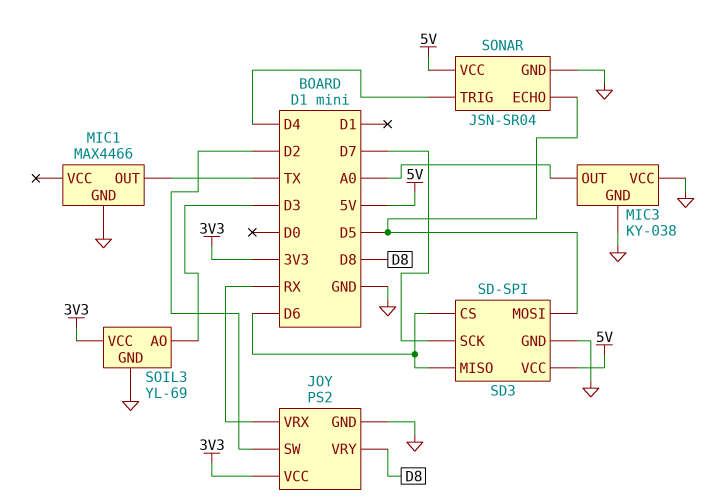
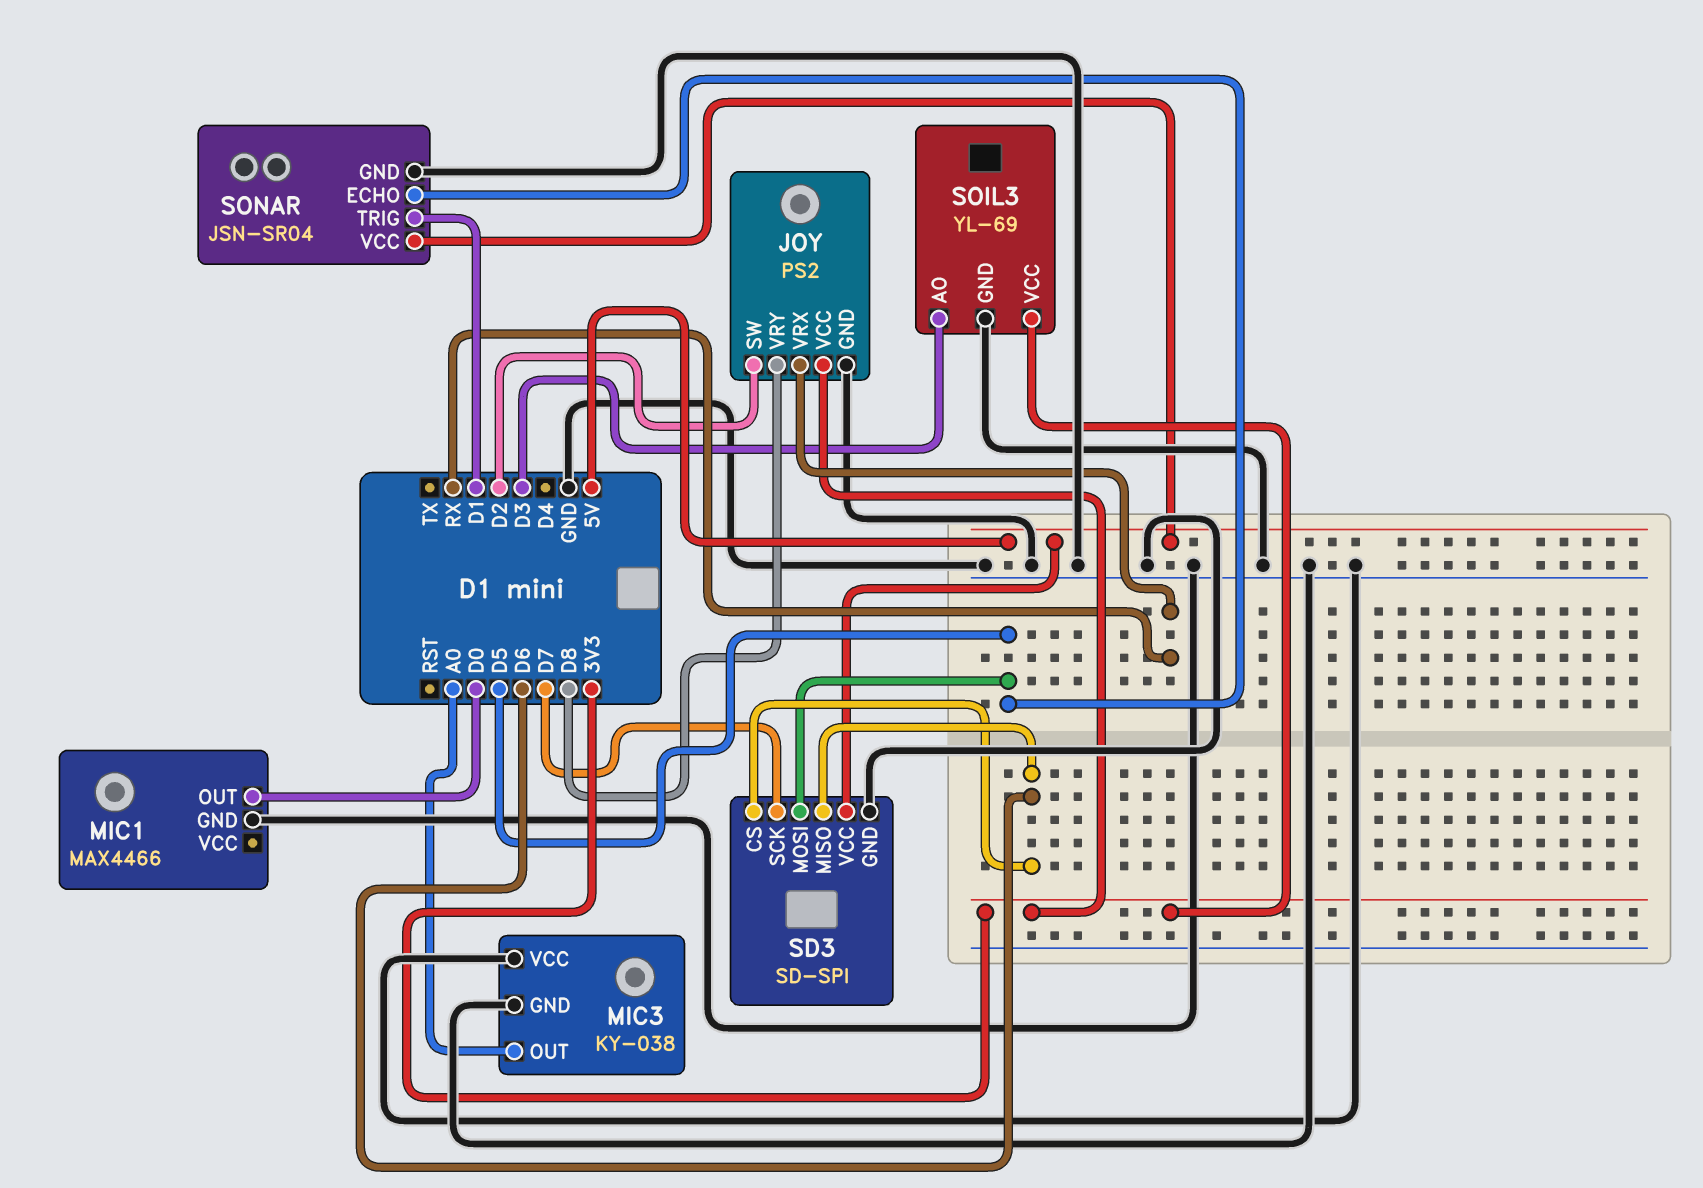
MIC1 pin OUT: TX -> D0
SONAR pin TRIG: D4 -> D1

